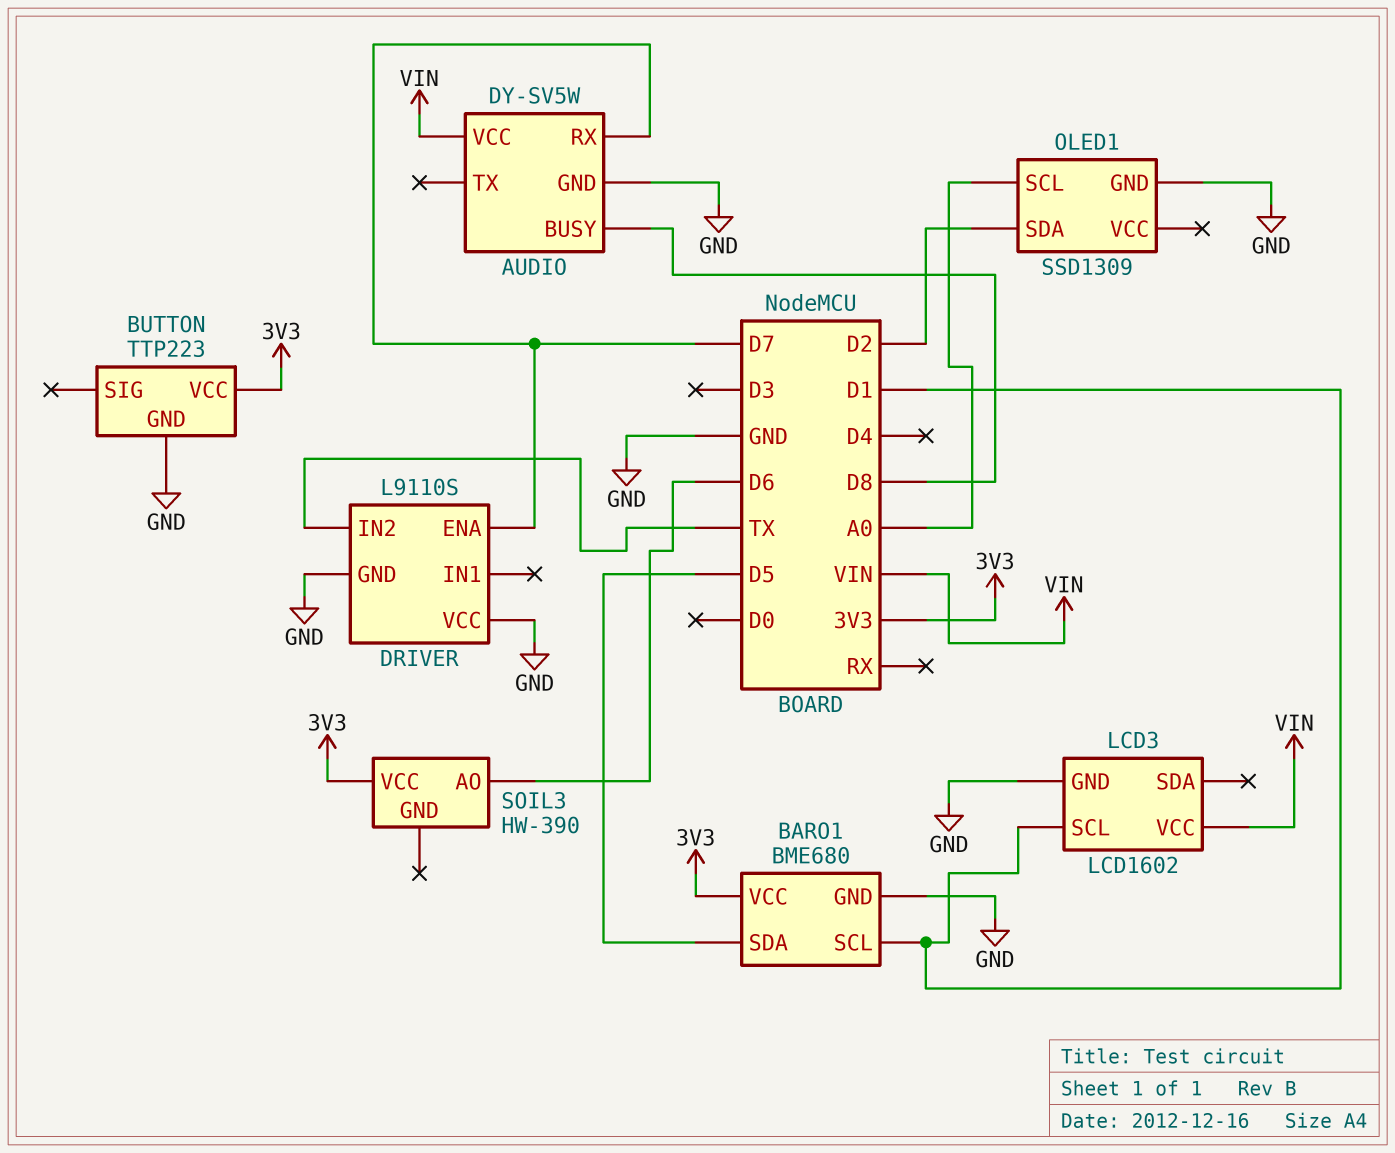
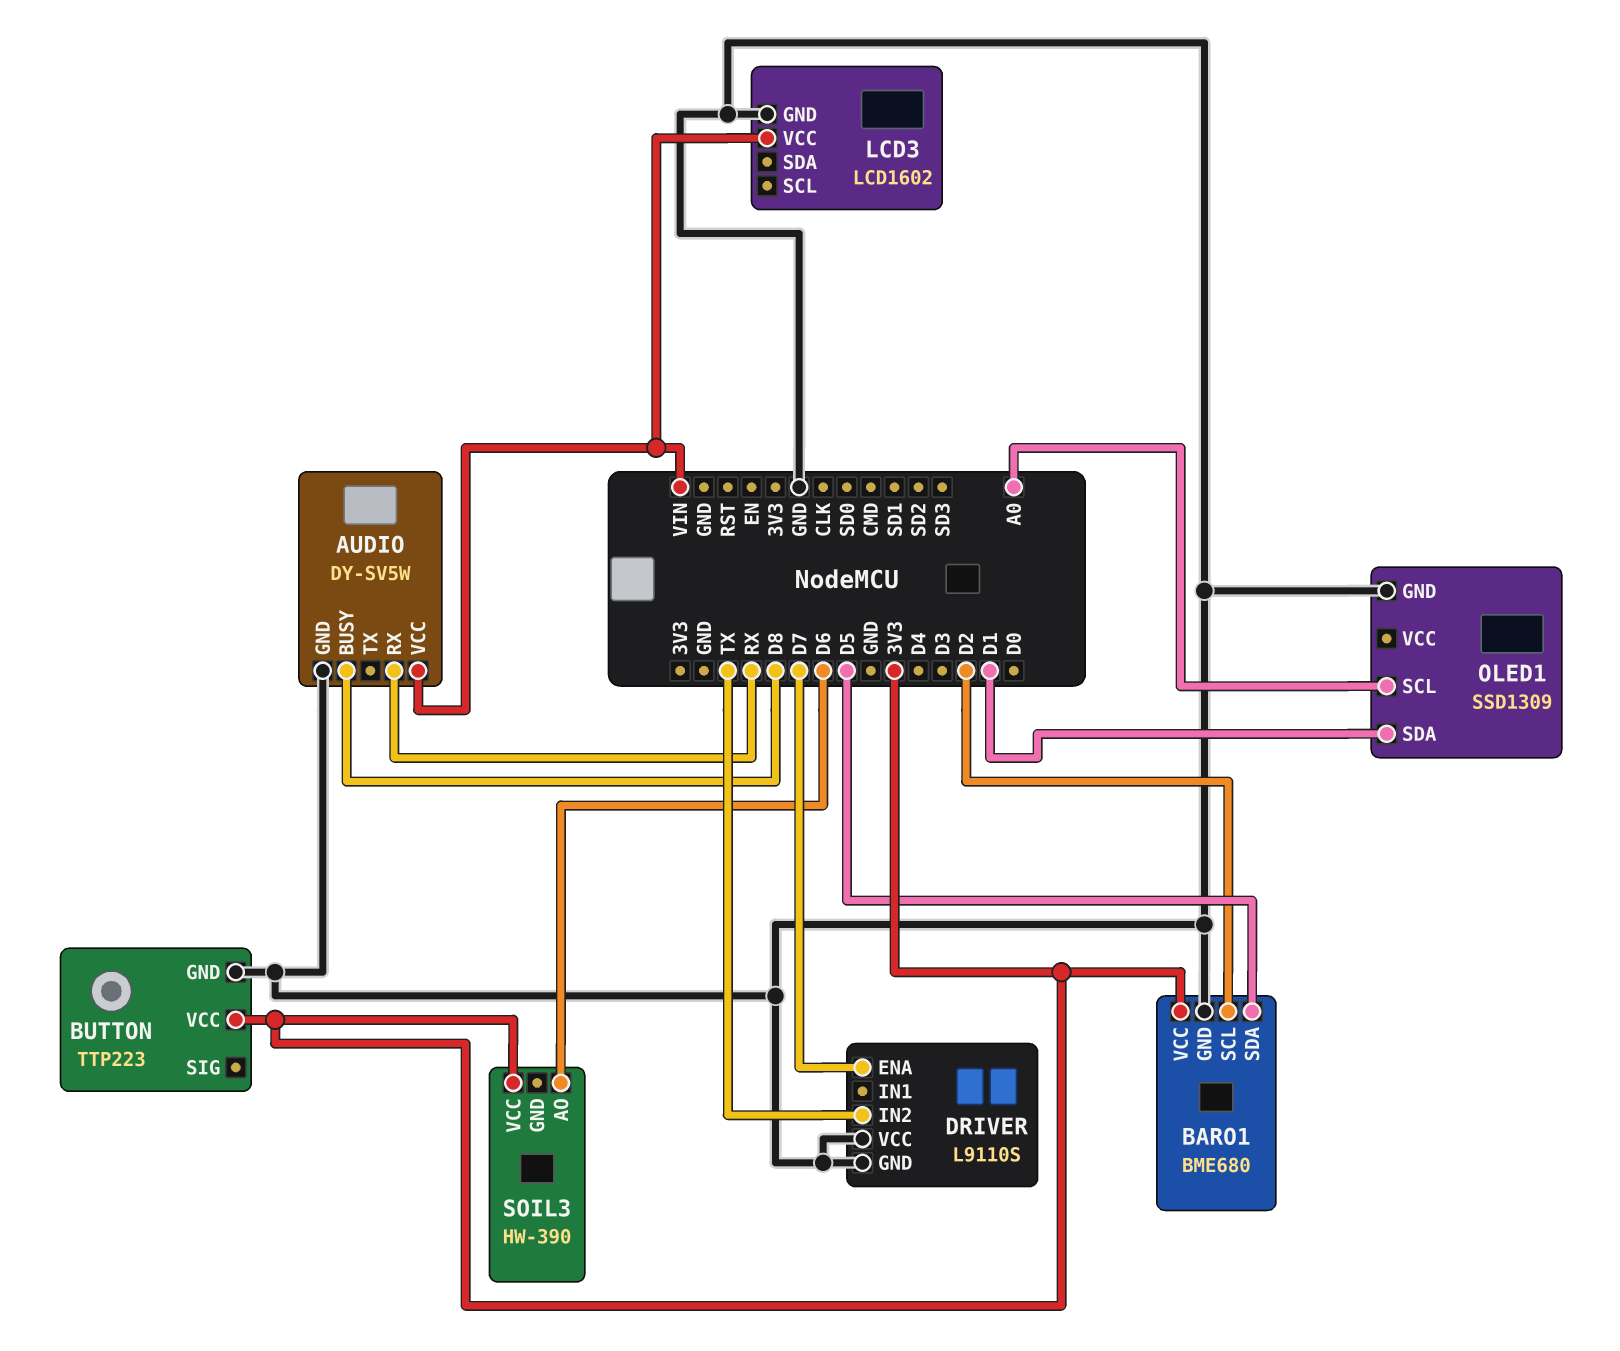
AUDIO pin RX: D7 -> RX
BARO1 pin SCL: D1 -> D2
LCD3 pin SCL: D1 -> none
OLED1 pin SDA: D2 -> D1

